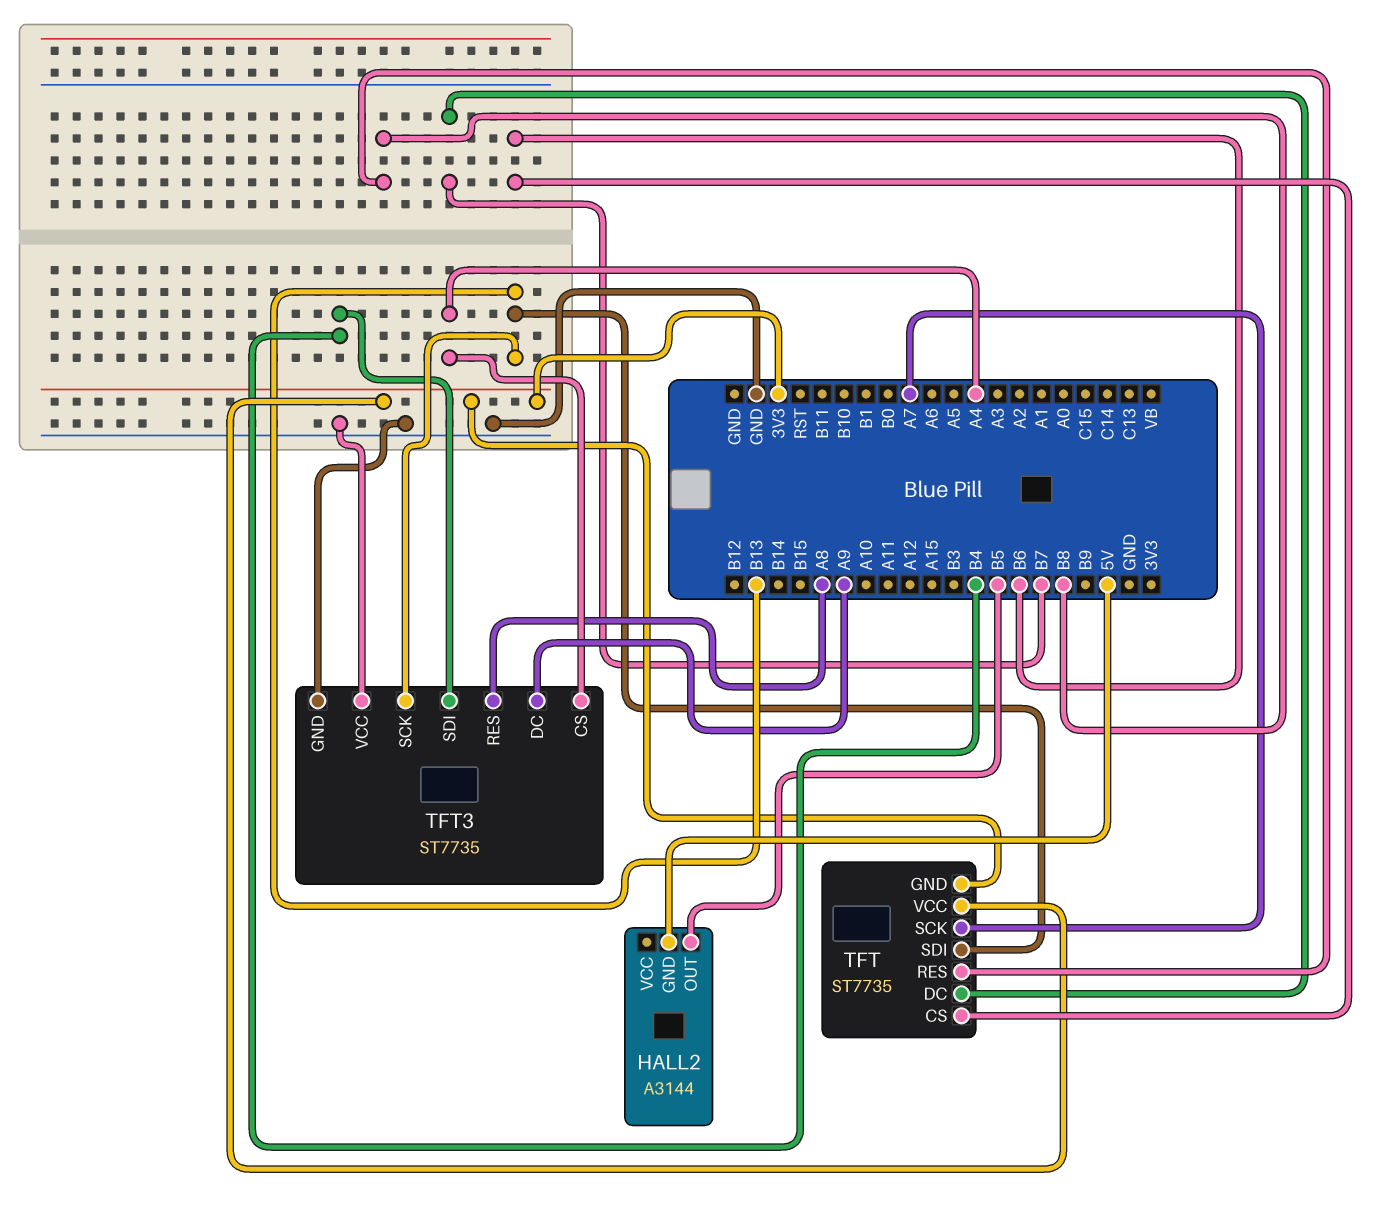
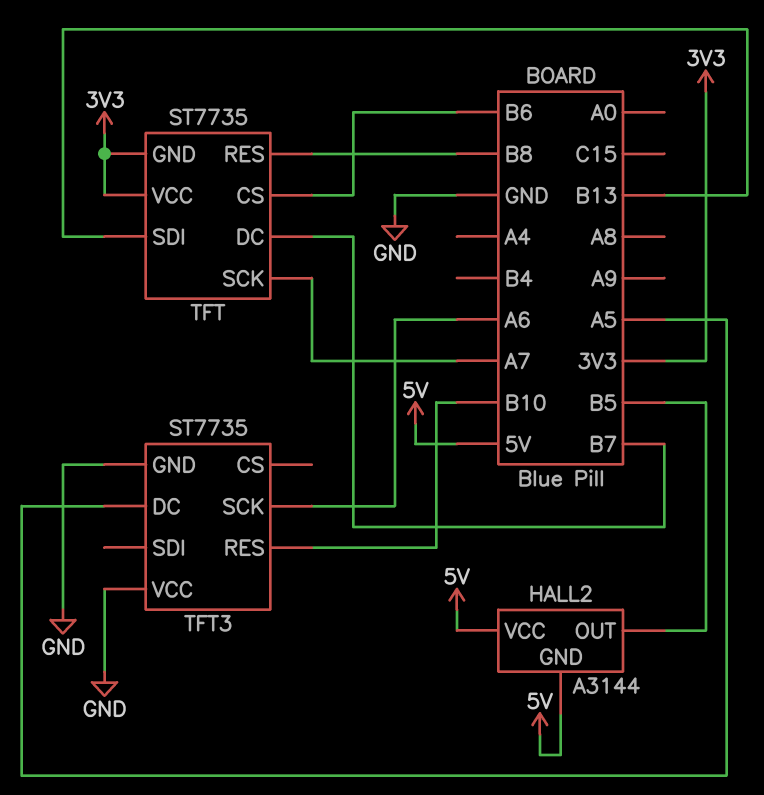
HALL2 pin VCC: none -> 5V
TFT3 pin CS: A4 -> none
TFT3 pin DC: A9 -> A5
TFT3 pin RES: A8 -> B10
TFT3 pin SCK: B13 -> A6
TFT3 pin SDI: B4 -> none

